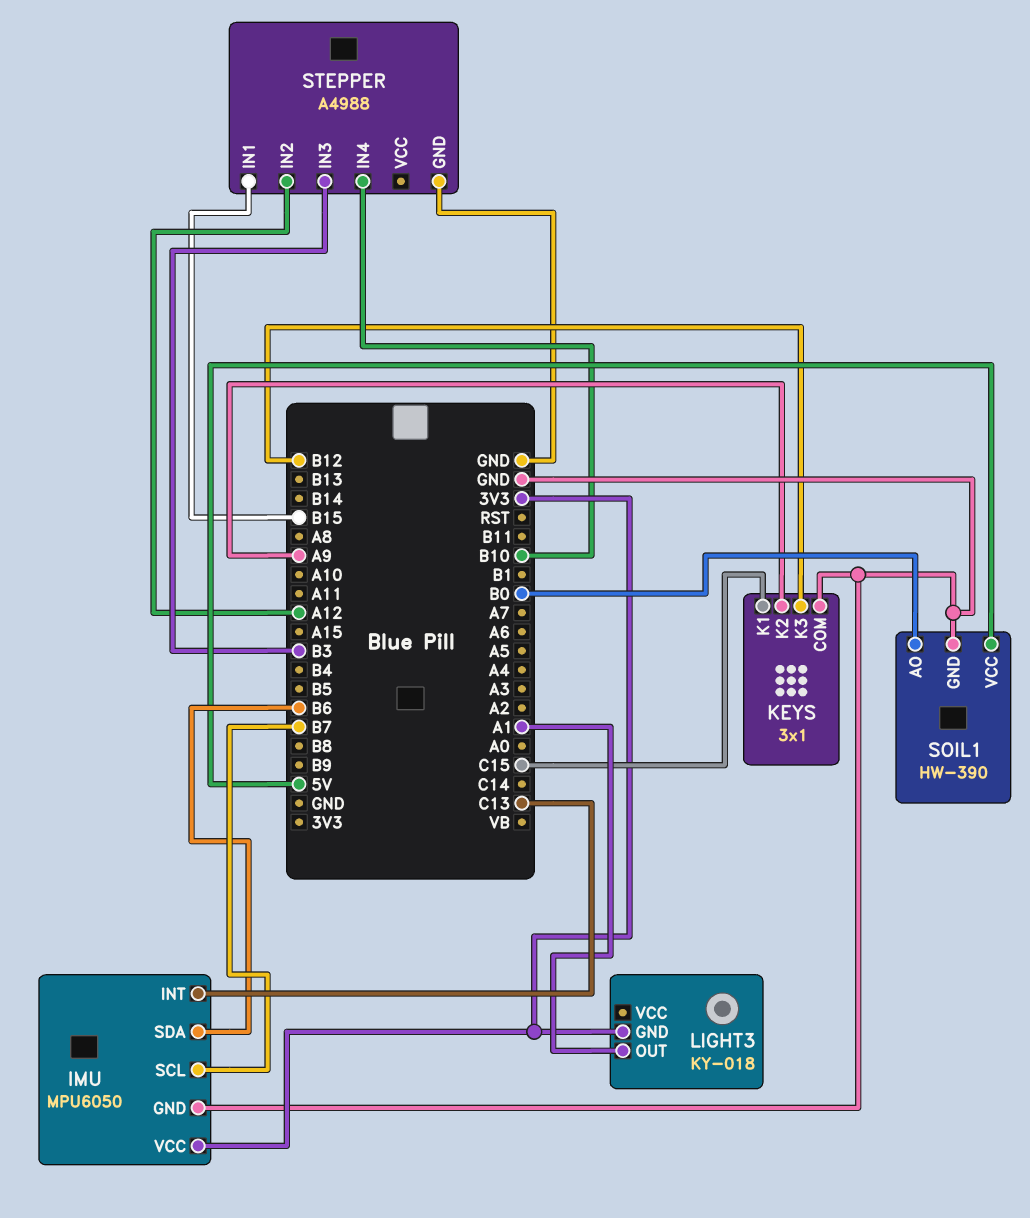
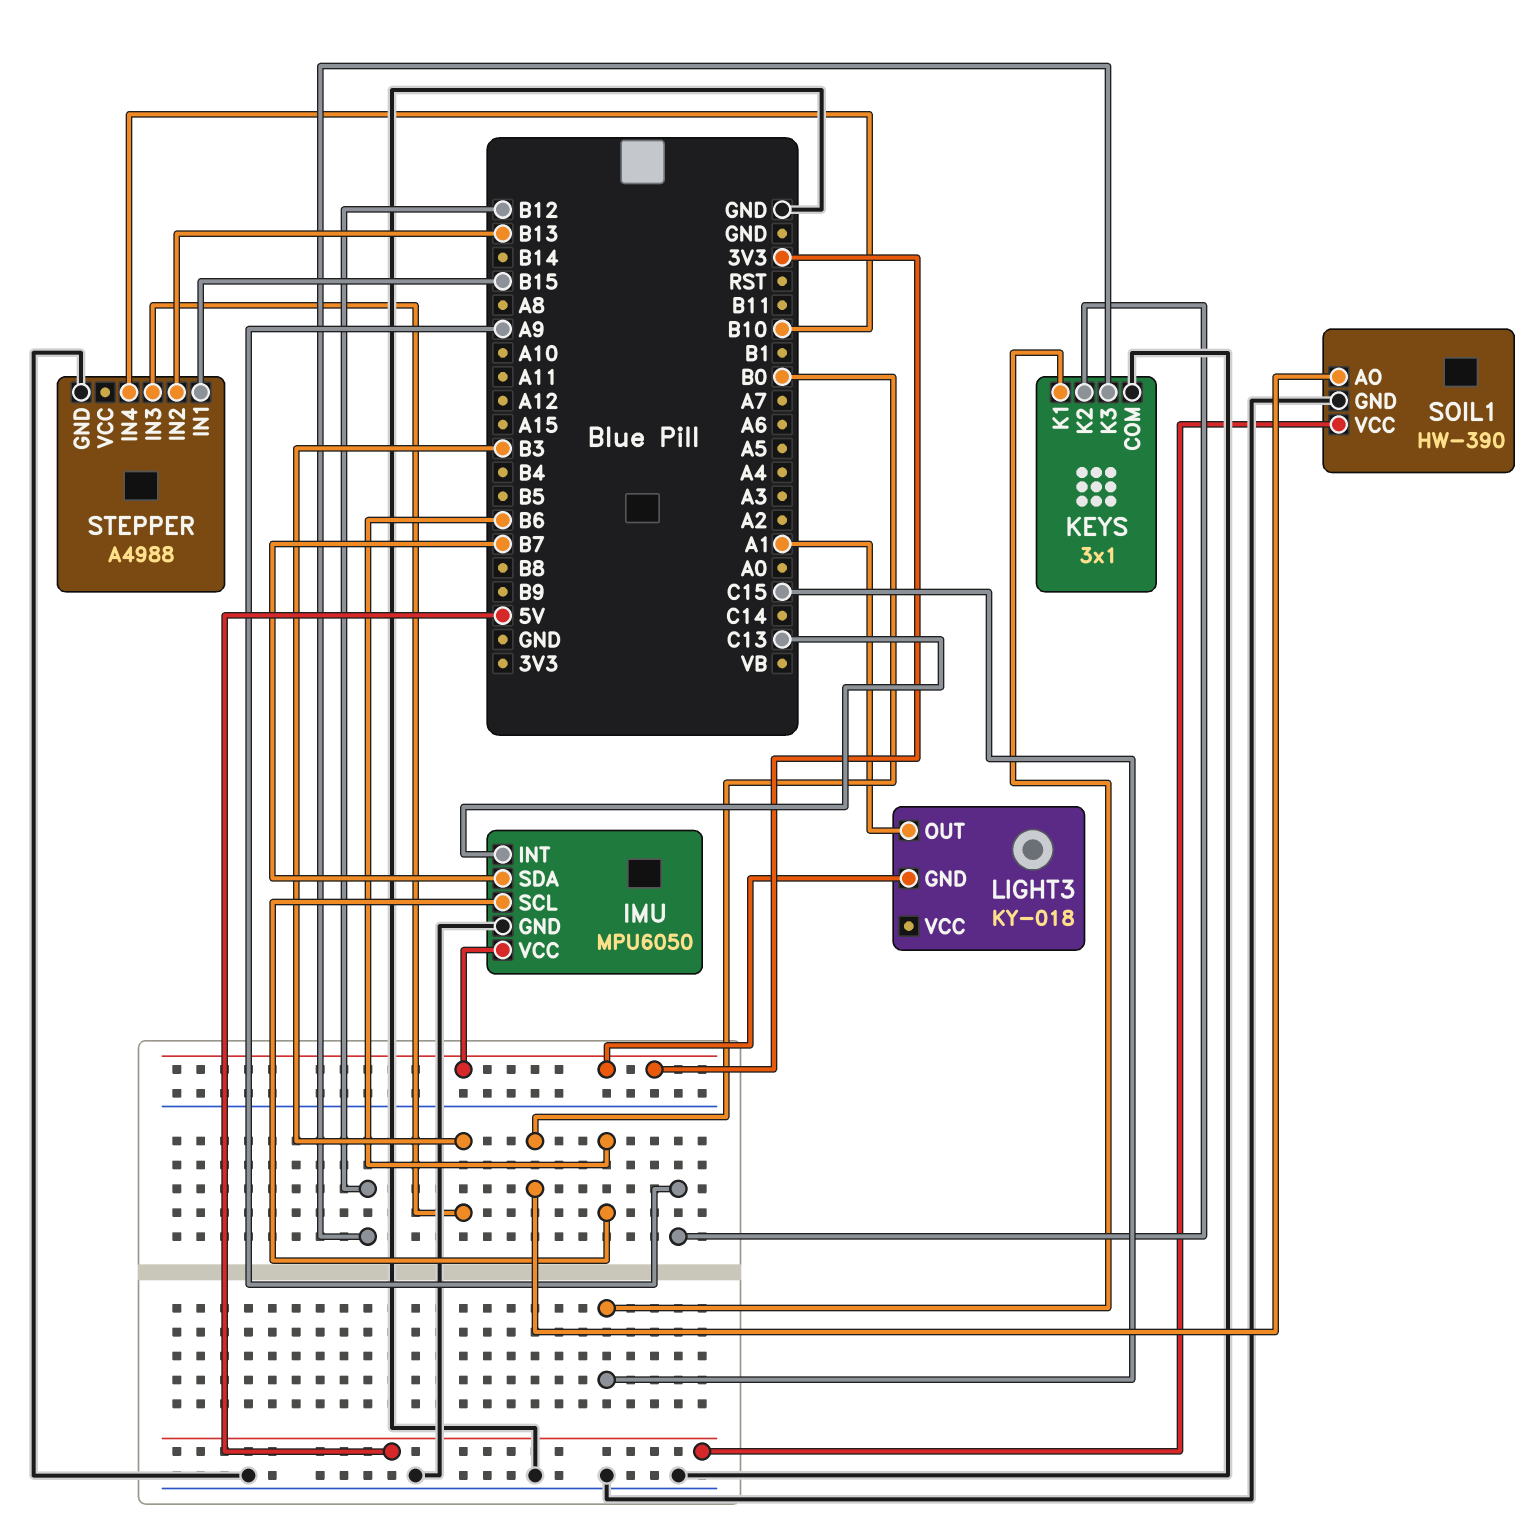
IMU pin SCL: B7 -> B6
IMU pin SDA: B6 -> B7
STEPPER pin IN2: A12 -> B13

